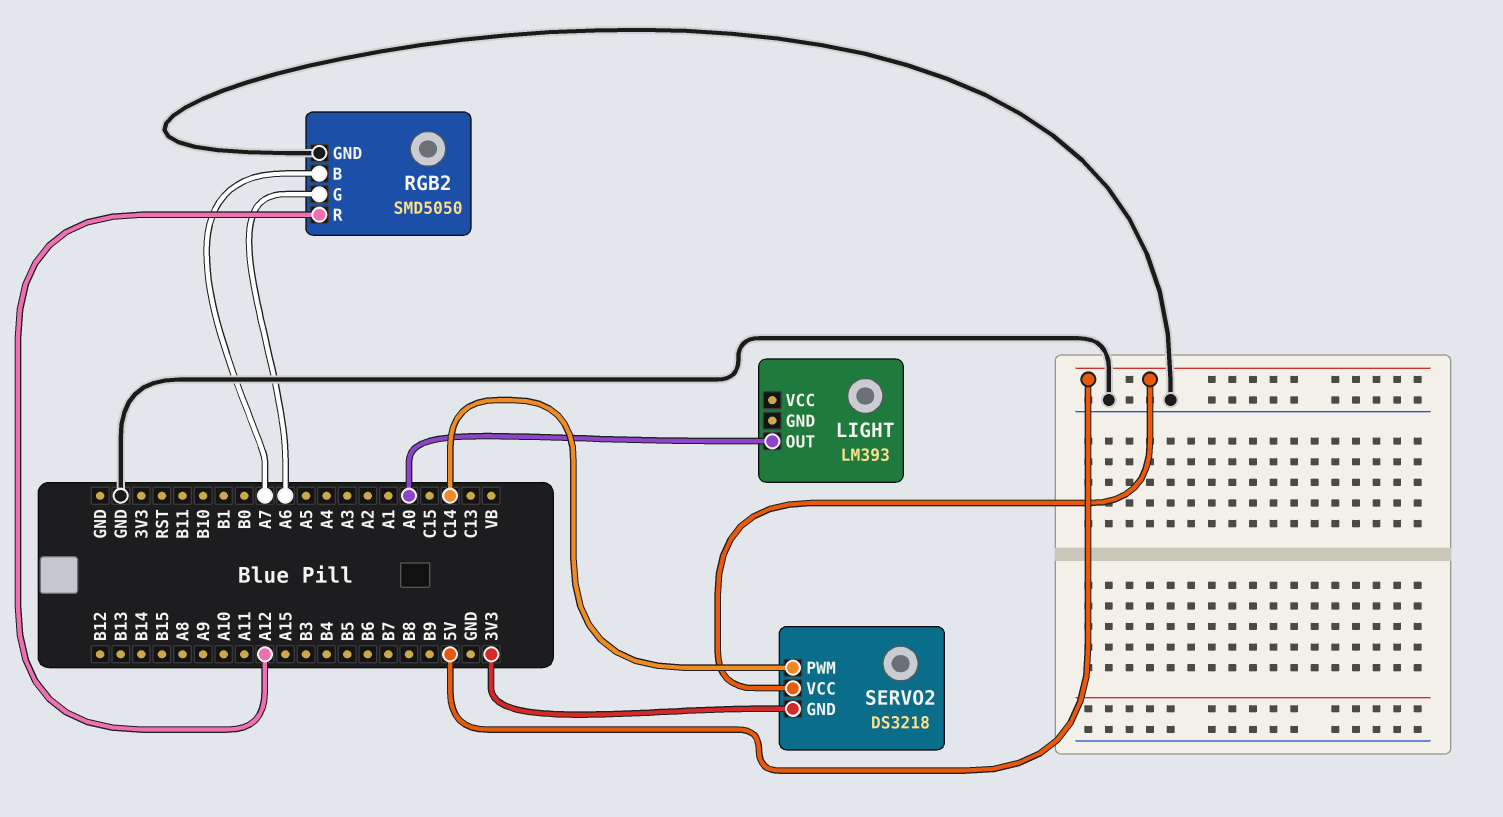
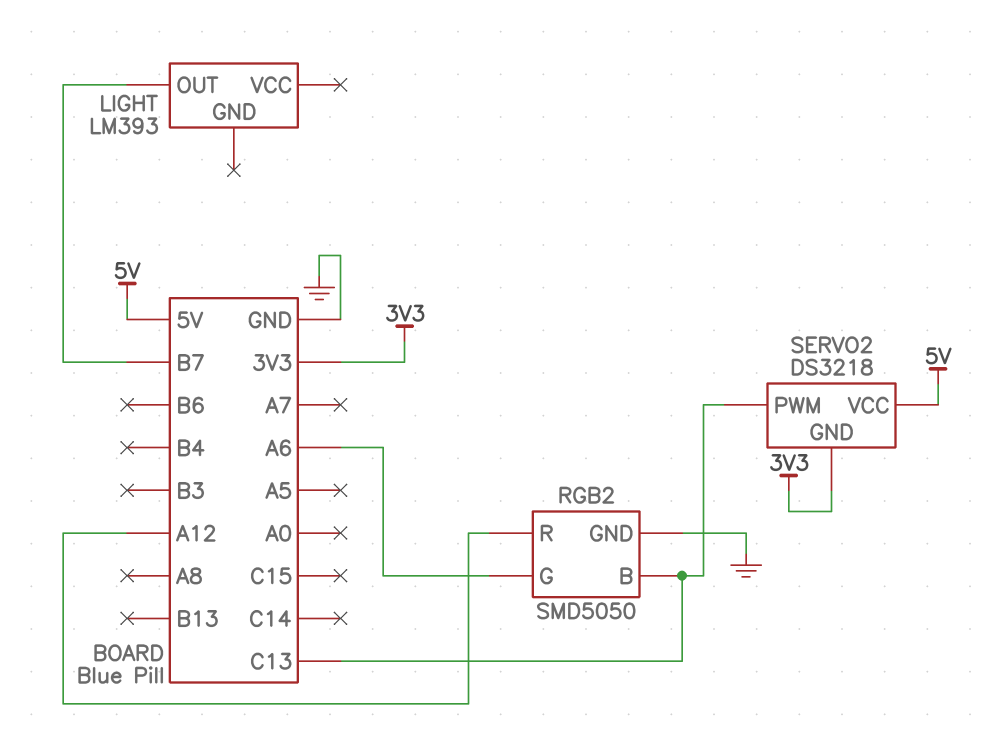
LIGHT pin OUT: A0 -> B7
RGB2 pin B: A7 -> C13
SERVO2 pin PWM: C14 -> C13

